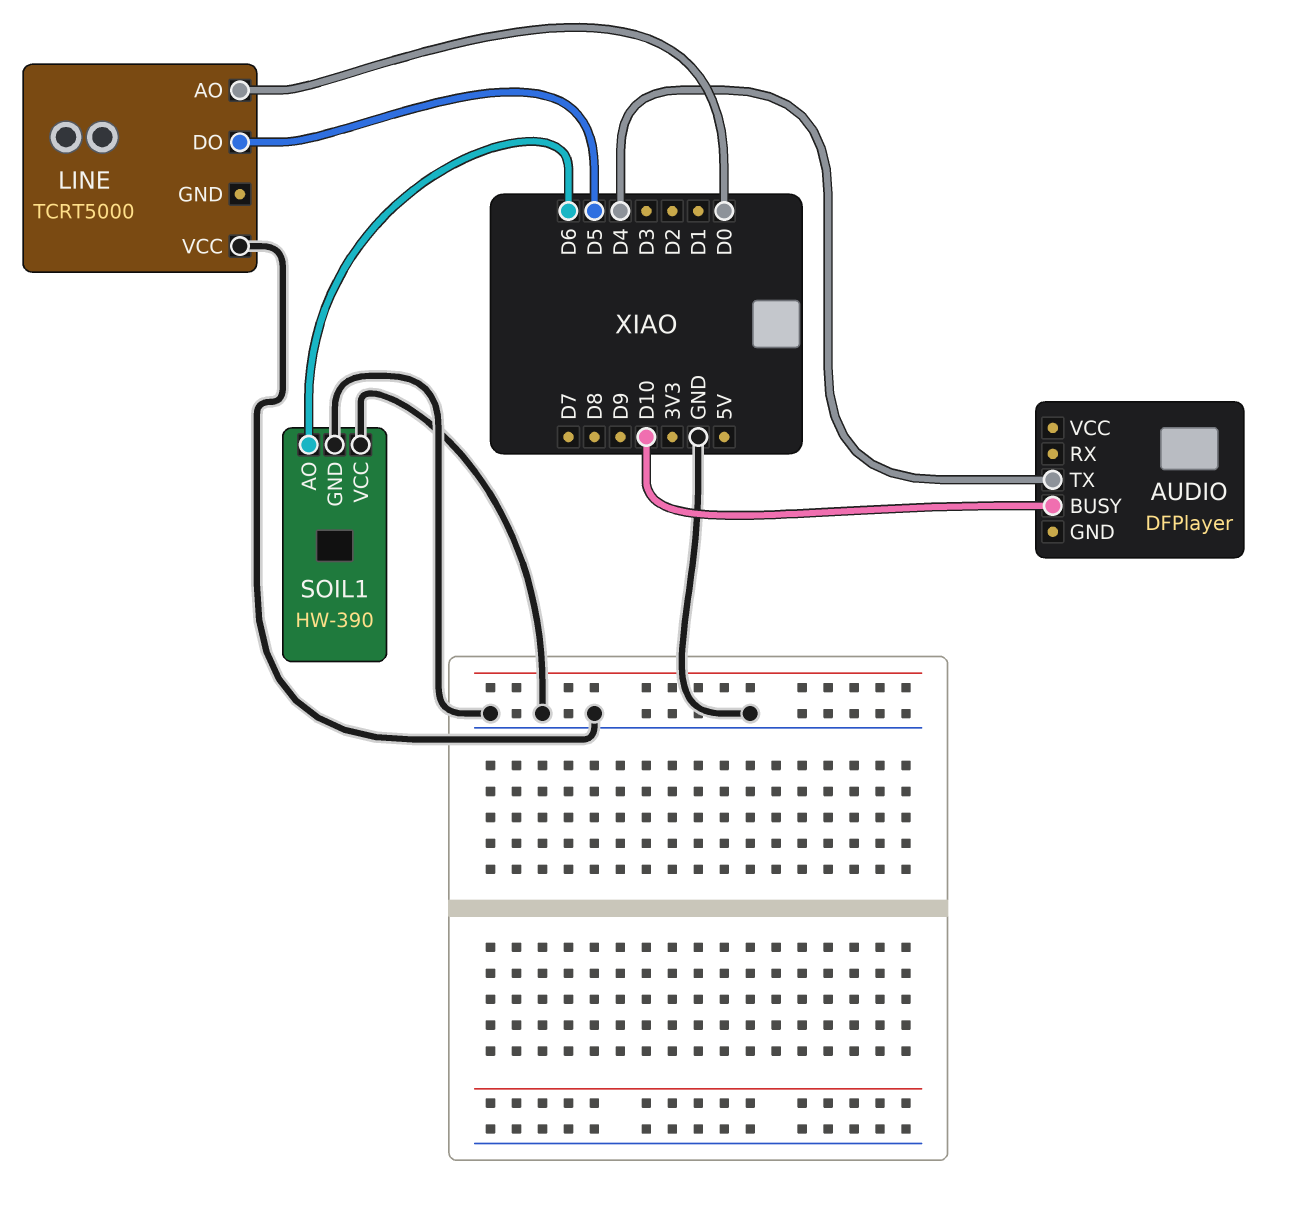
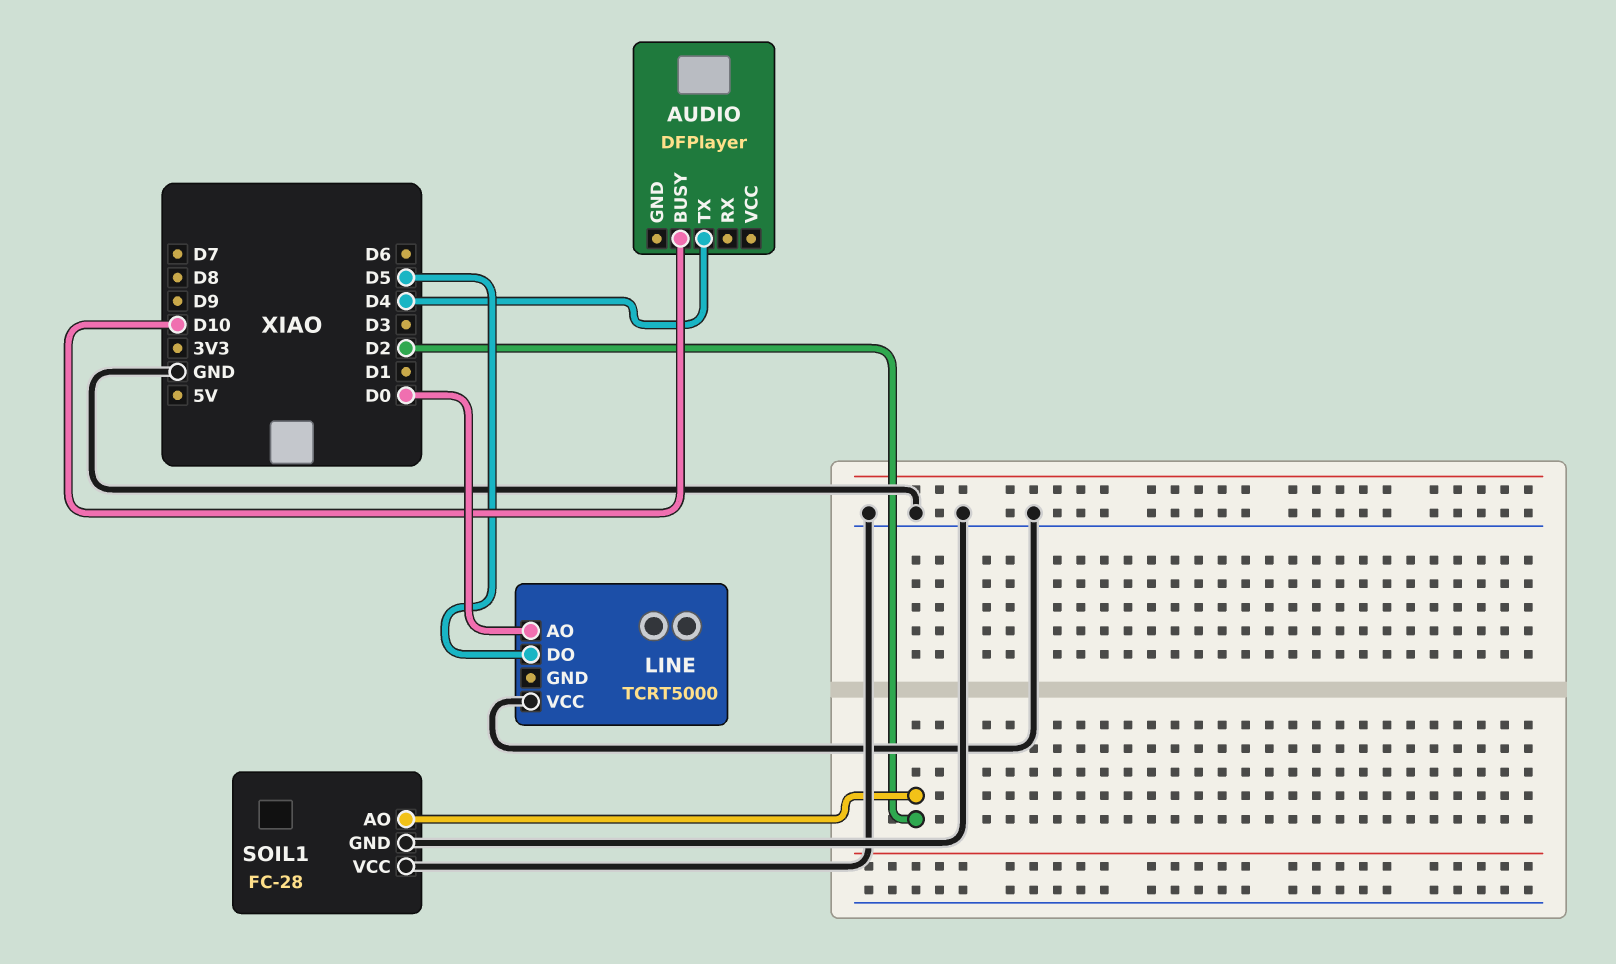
SOIL1: HW-390 -> FC-28
SOIL1 pin AO: D6 -> D2

